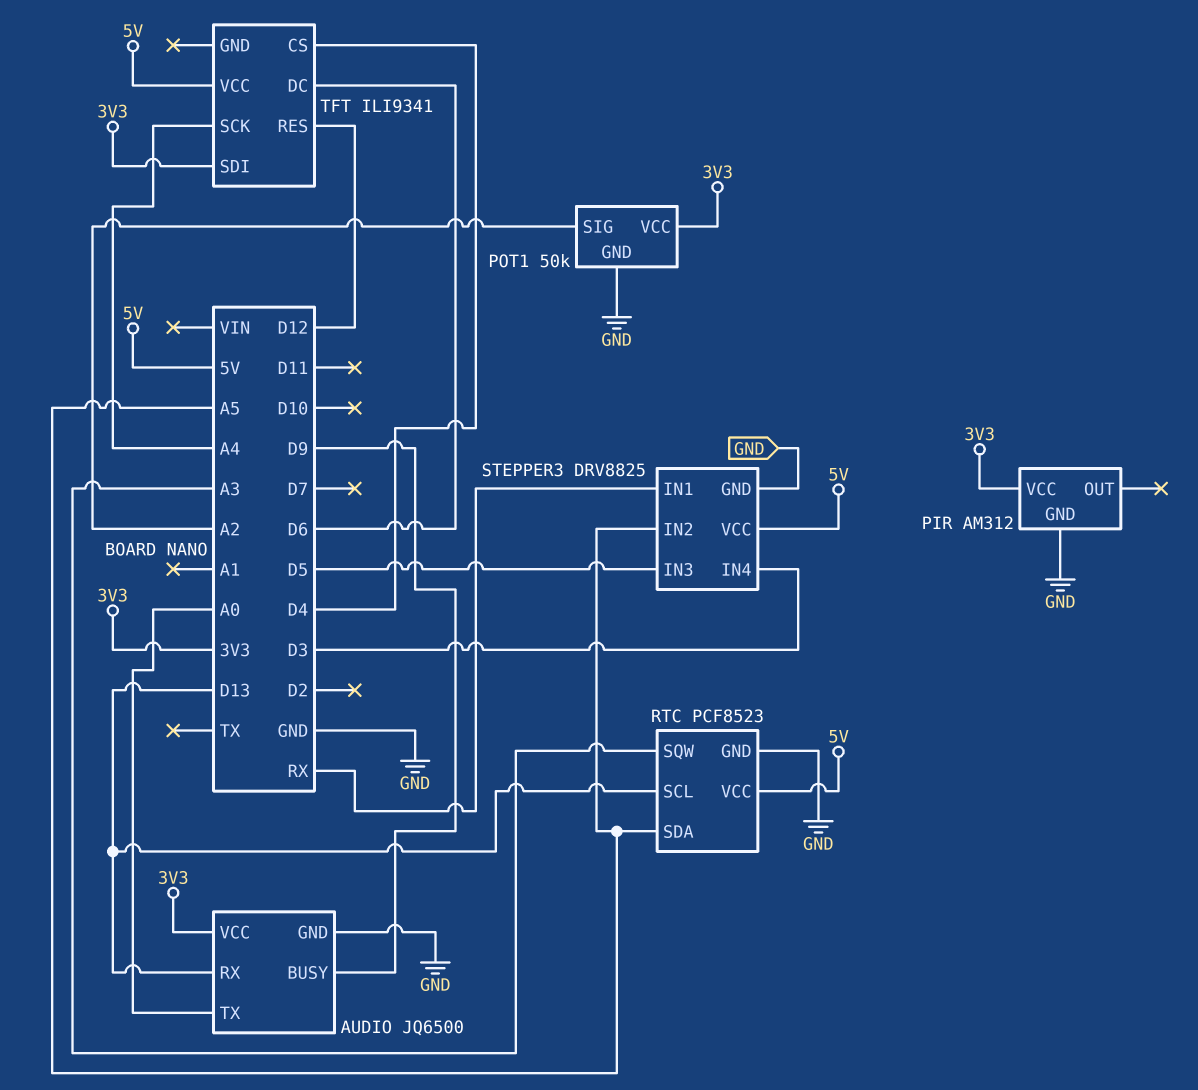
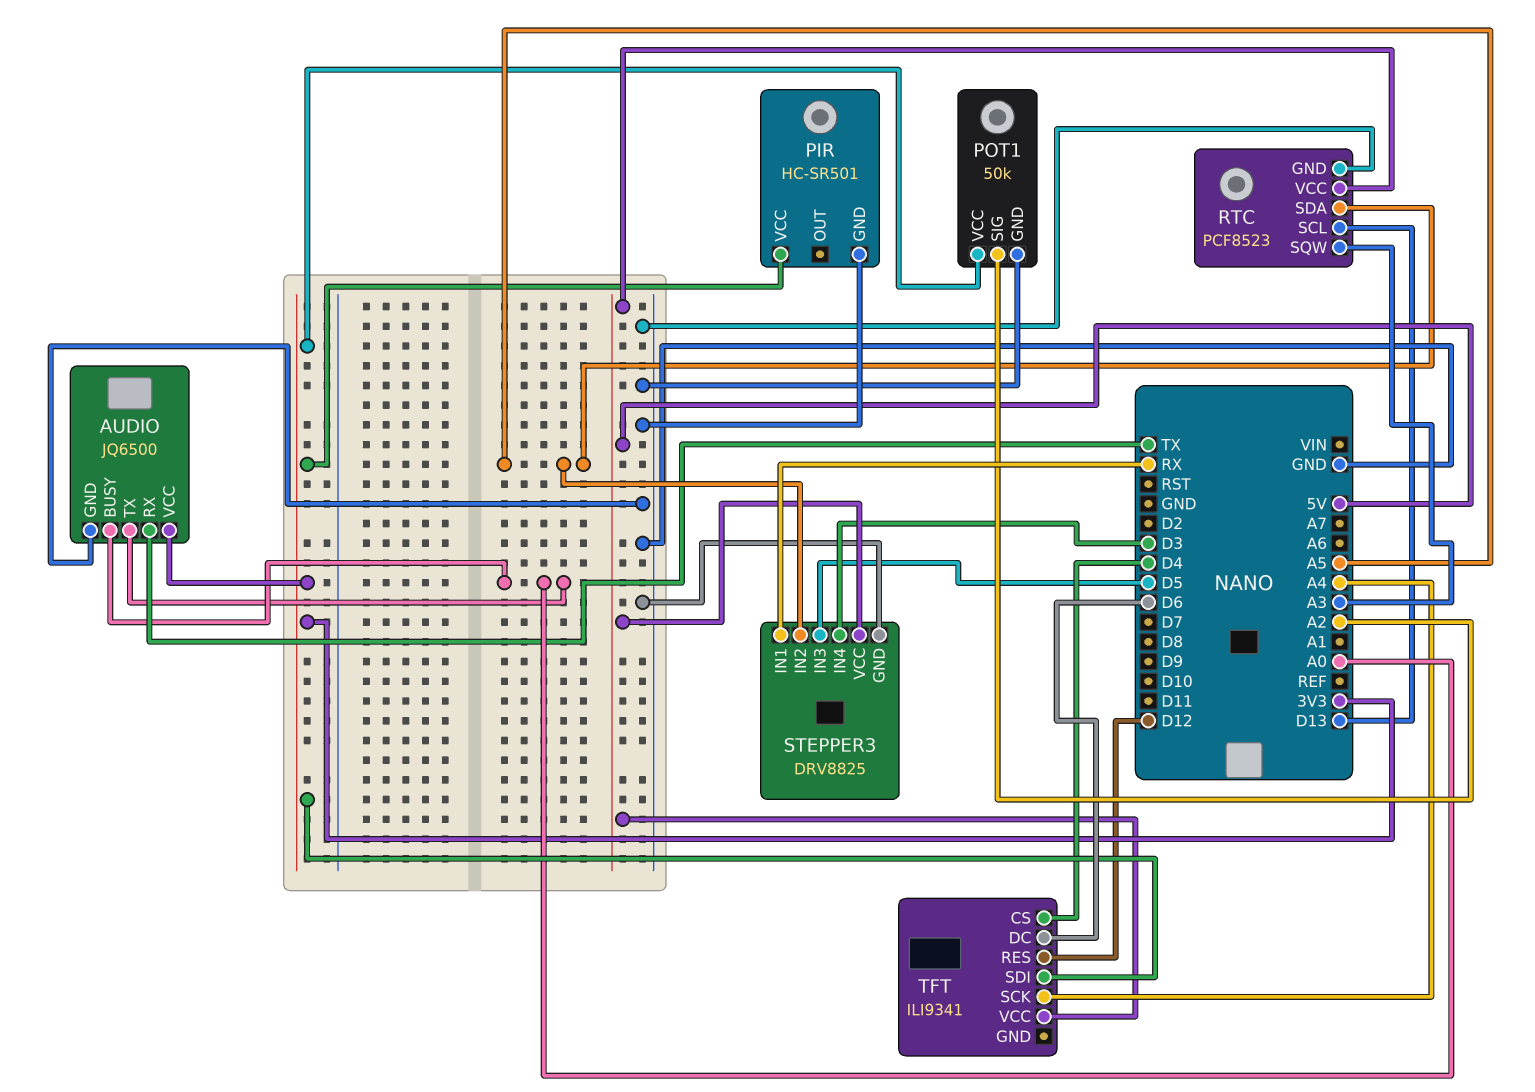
AUDIO pin BUSY: D9 -> A0
AUDIO pin RX: D13 -> TX
PIR: AM312 -> HC-SR501

